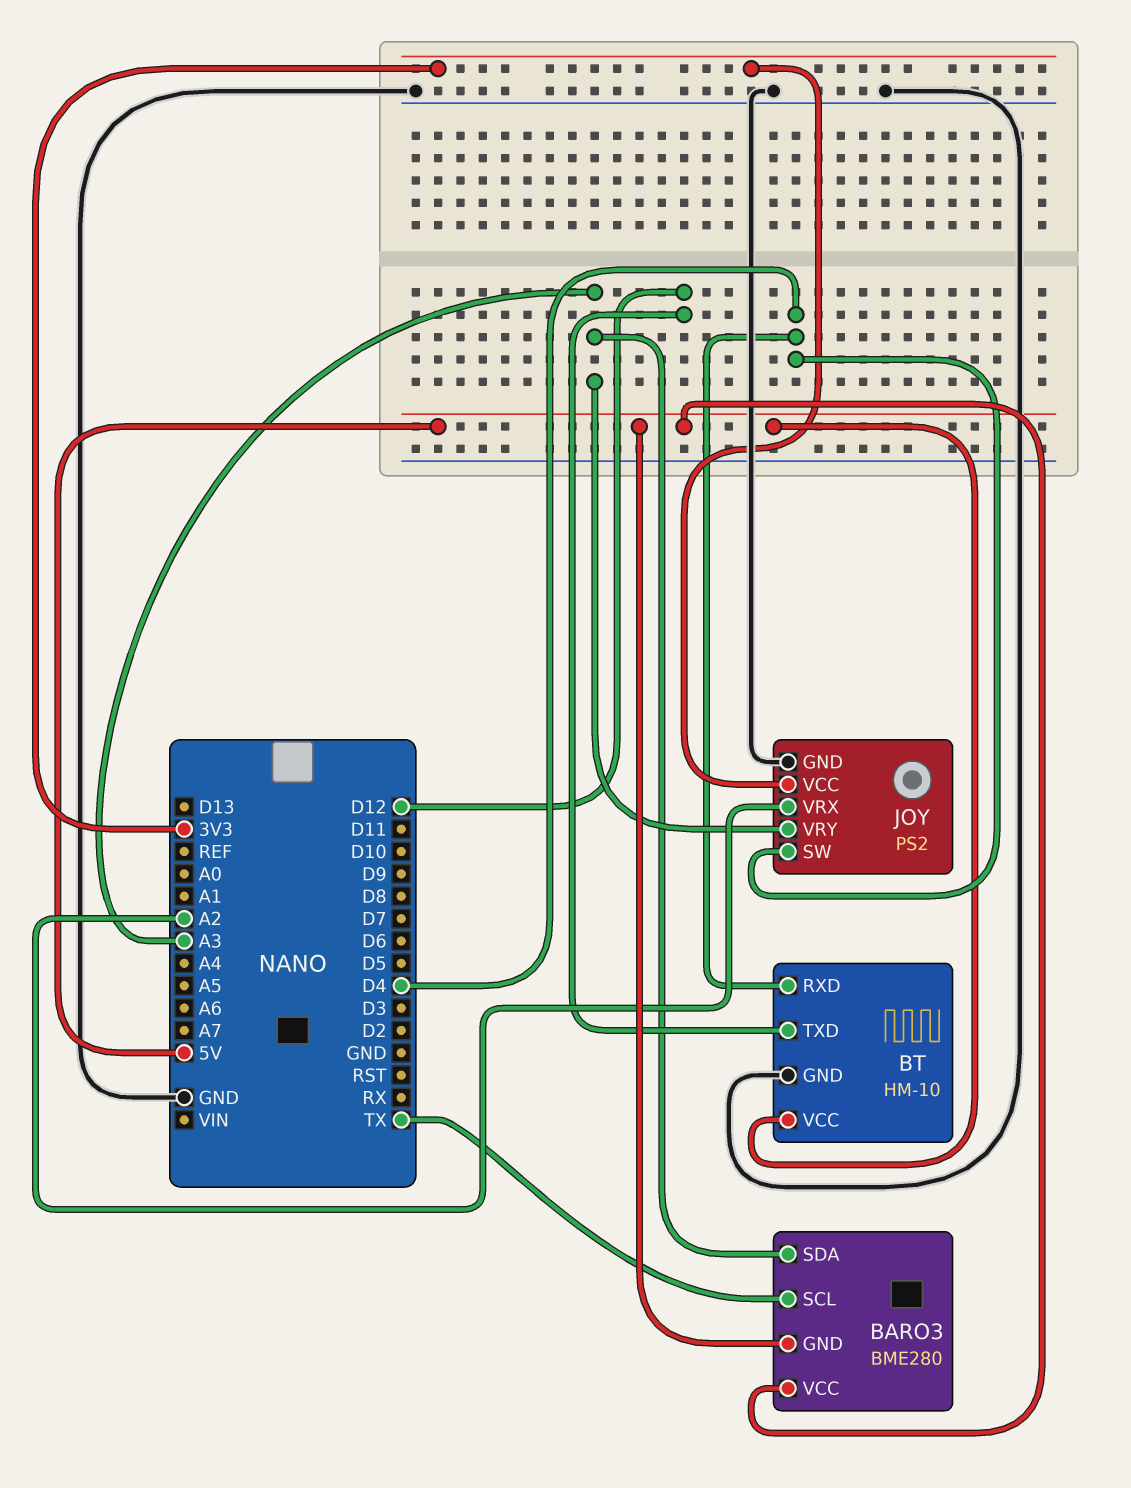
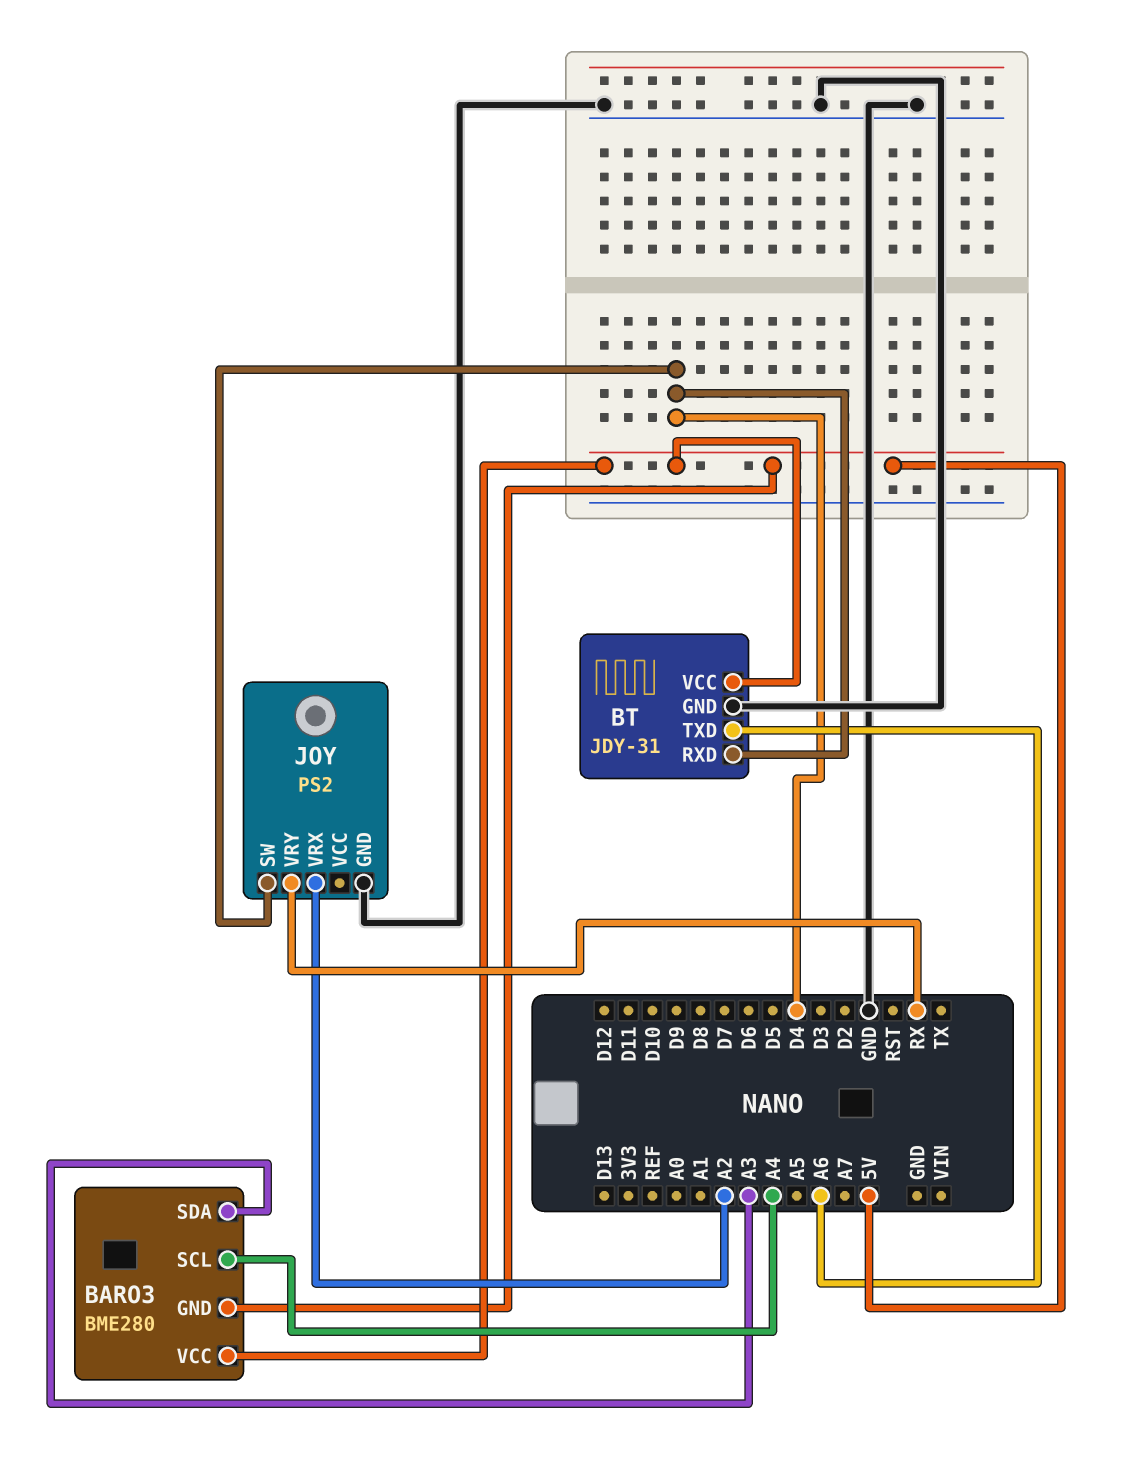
BARO3 pin SCL: TX -> A4
BT: HM-10 -> JDY-31
BT pin TXD: D12 -> A6
JOY pin VCC: 3V3 -> none
JOY pin VRY: A3 -> RX

